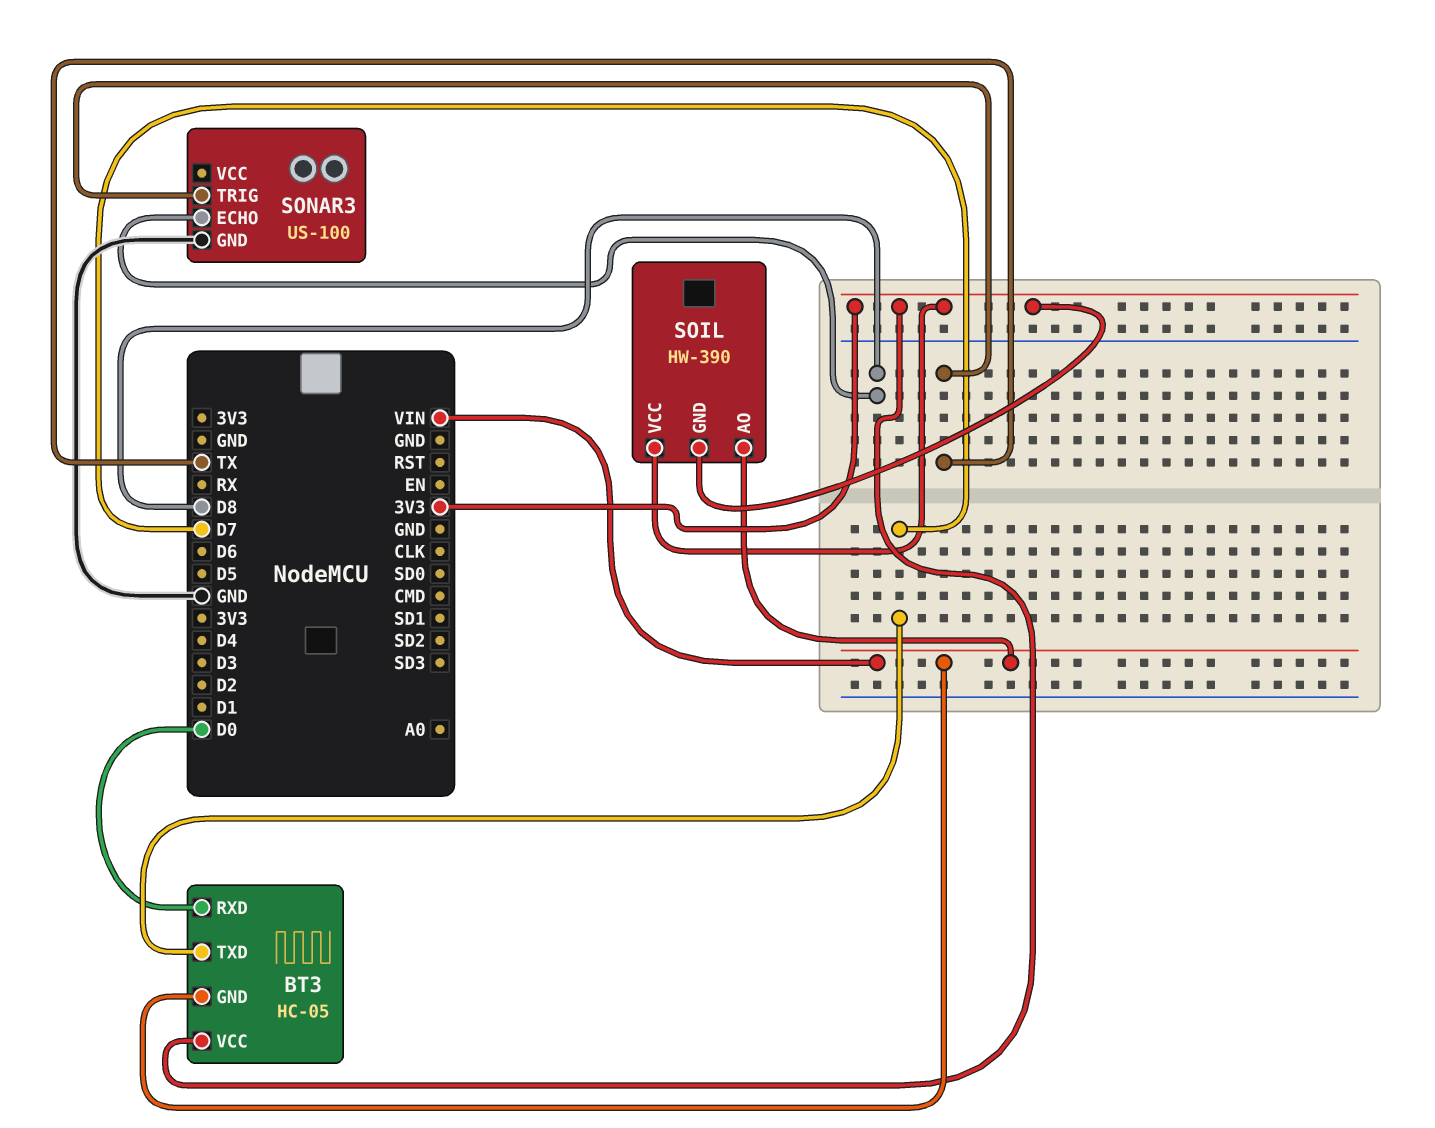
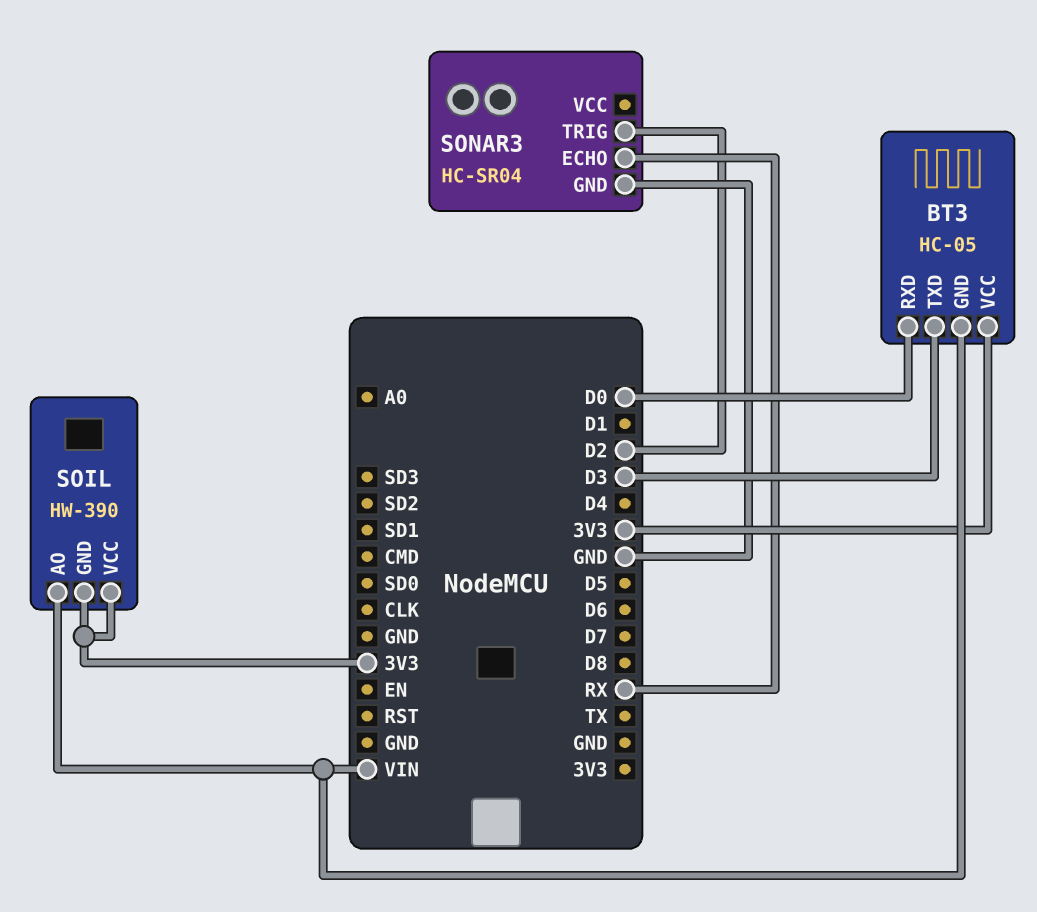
BT3 pin TXD: D7 -> D3
SONAR3: US-100 -> HC-SR04
SONAR3 pin ECHO: D8 -> RX
SONAR3 pin TRIG: TX -> D2

